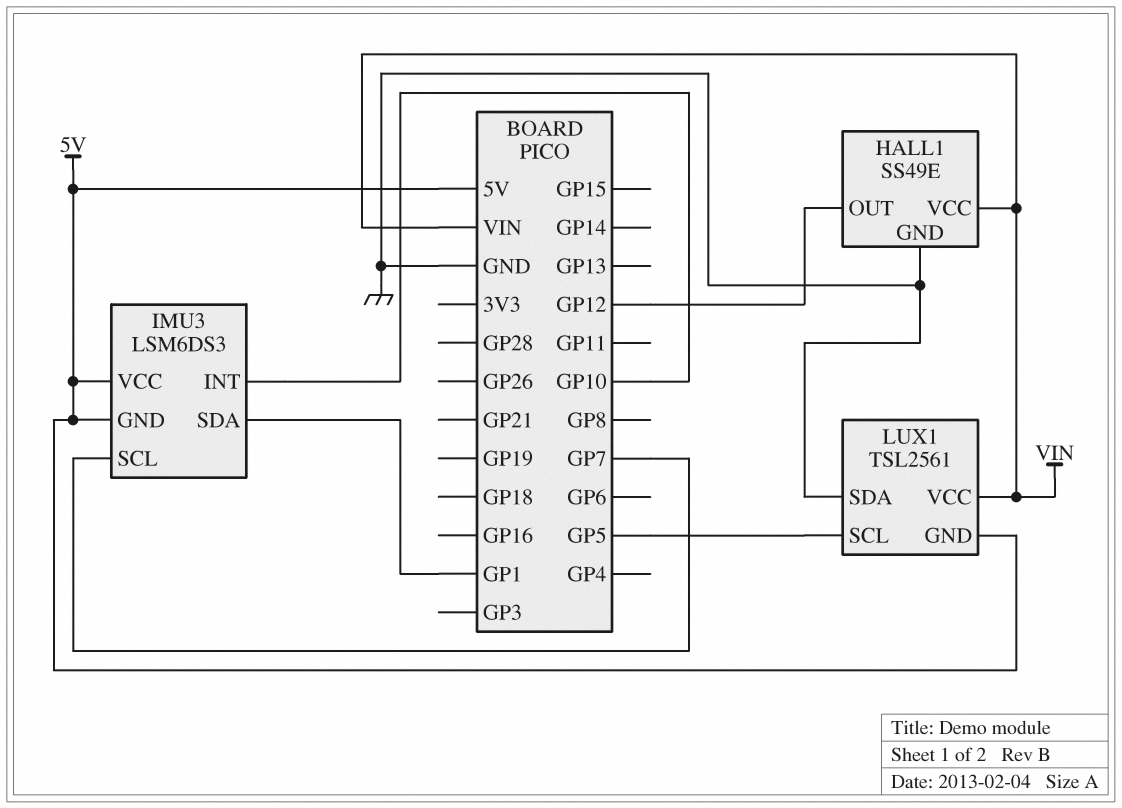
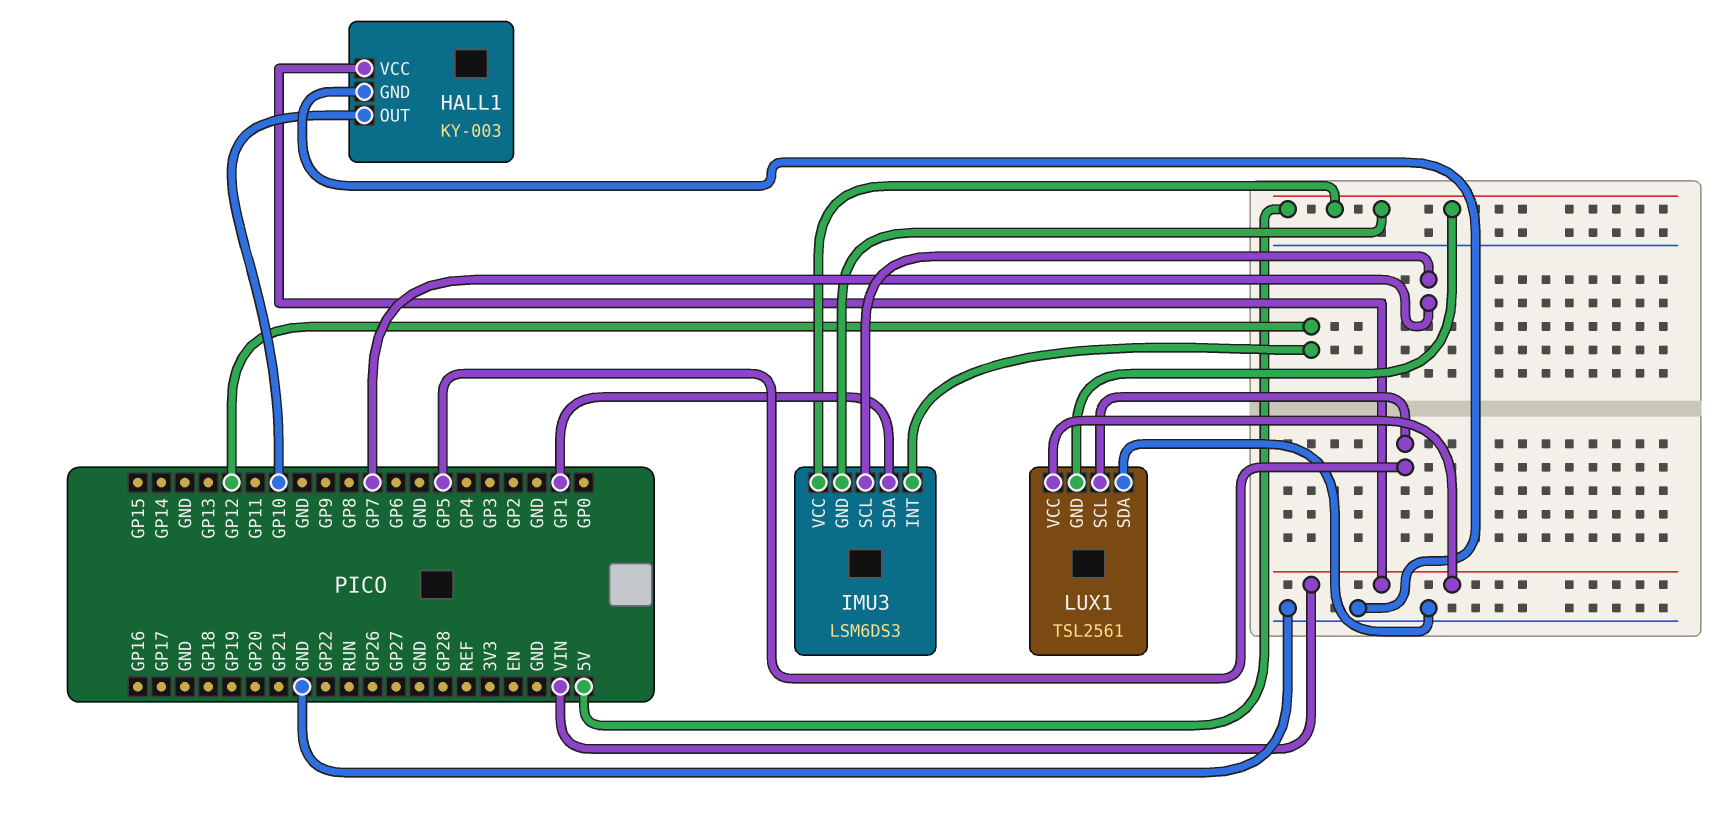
HALL1: SS49E -> KY-003
HALL1 pin OUT: GP12 -> GP10
IMU3 pin INT: GP10 -> GP12

